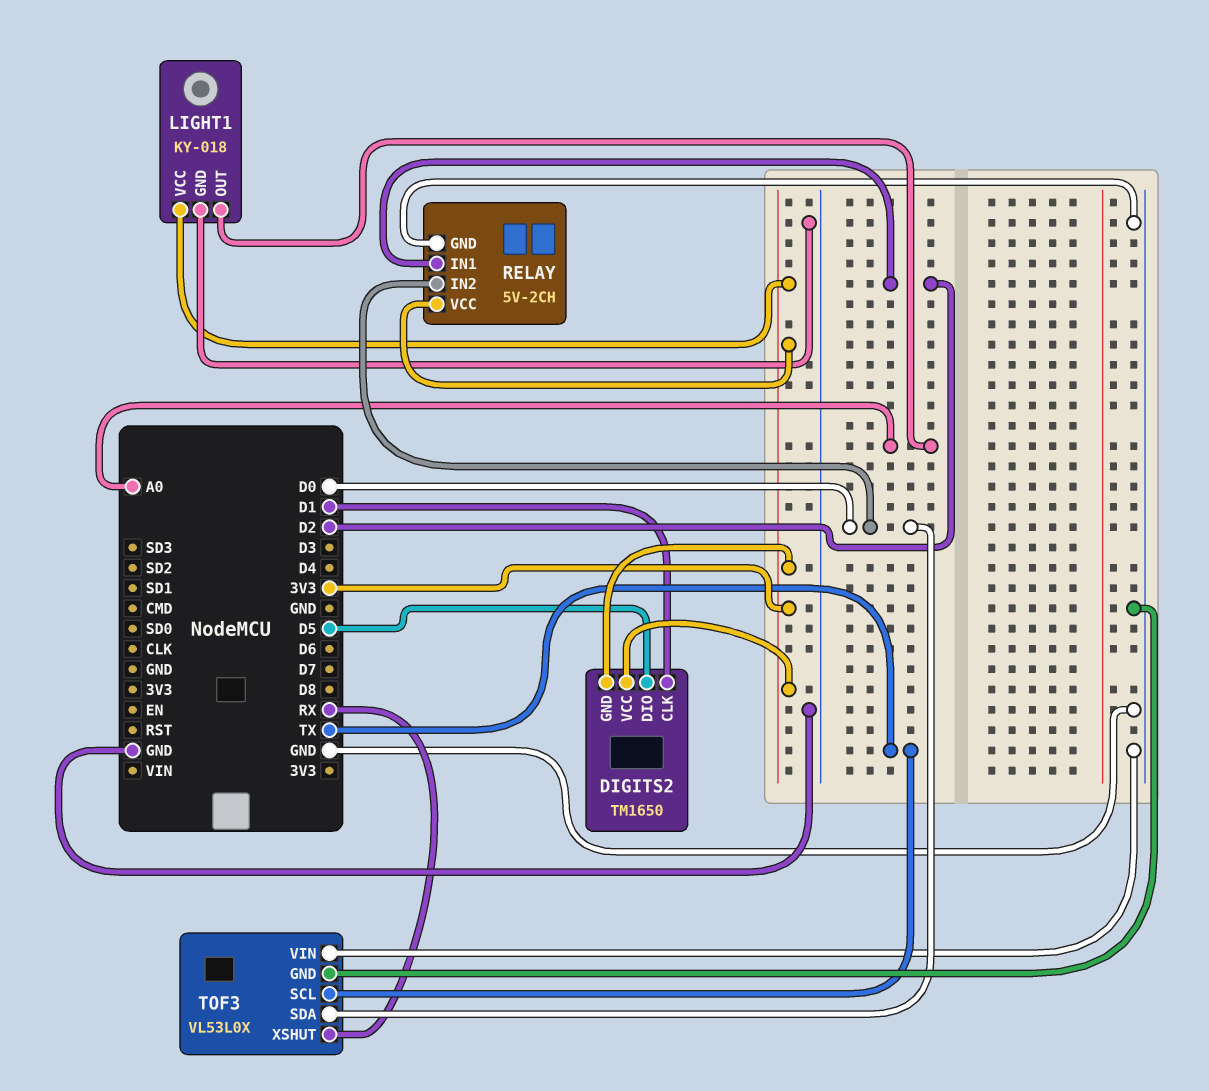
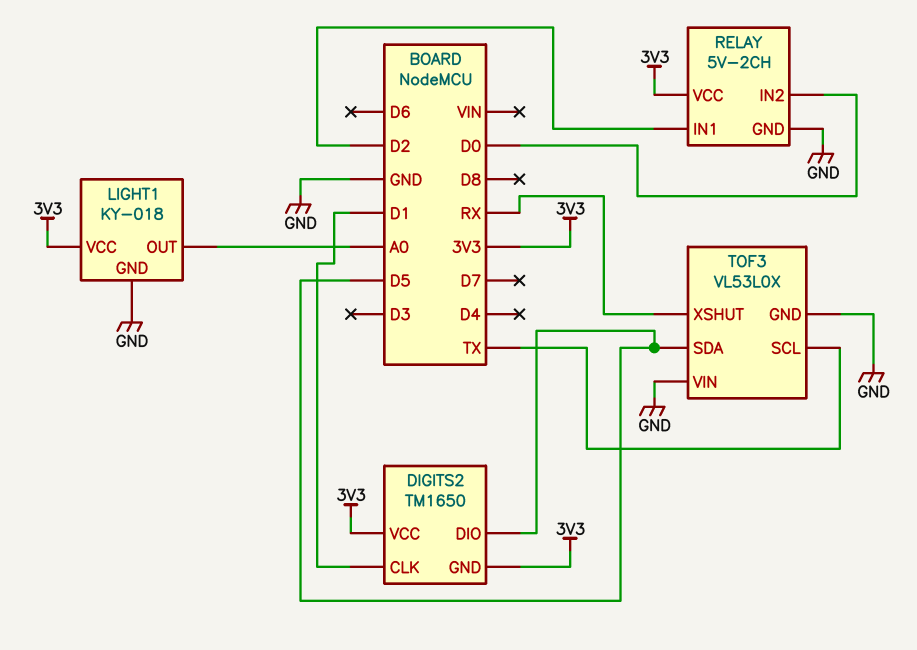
TOF3 pin SDA: D0 -> D5

